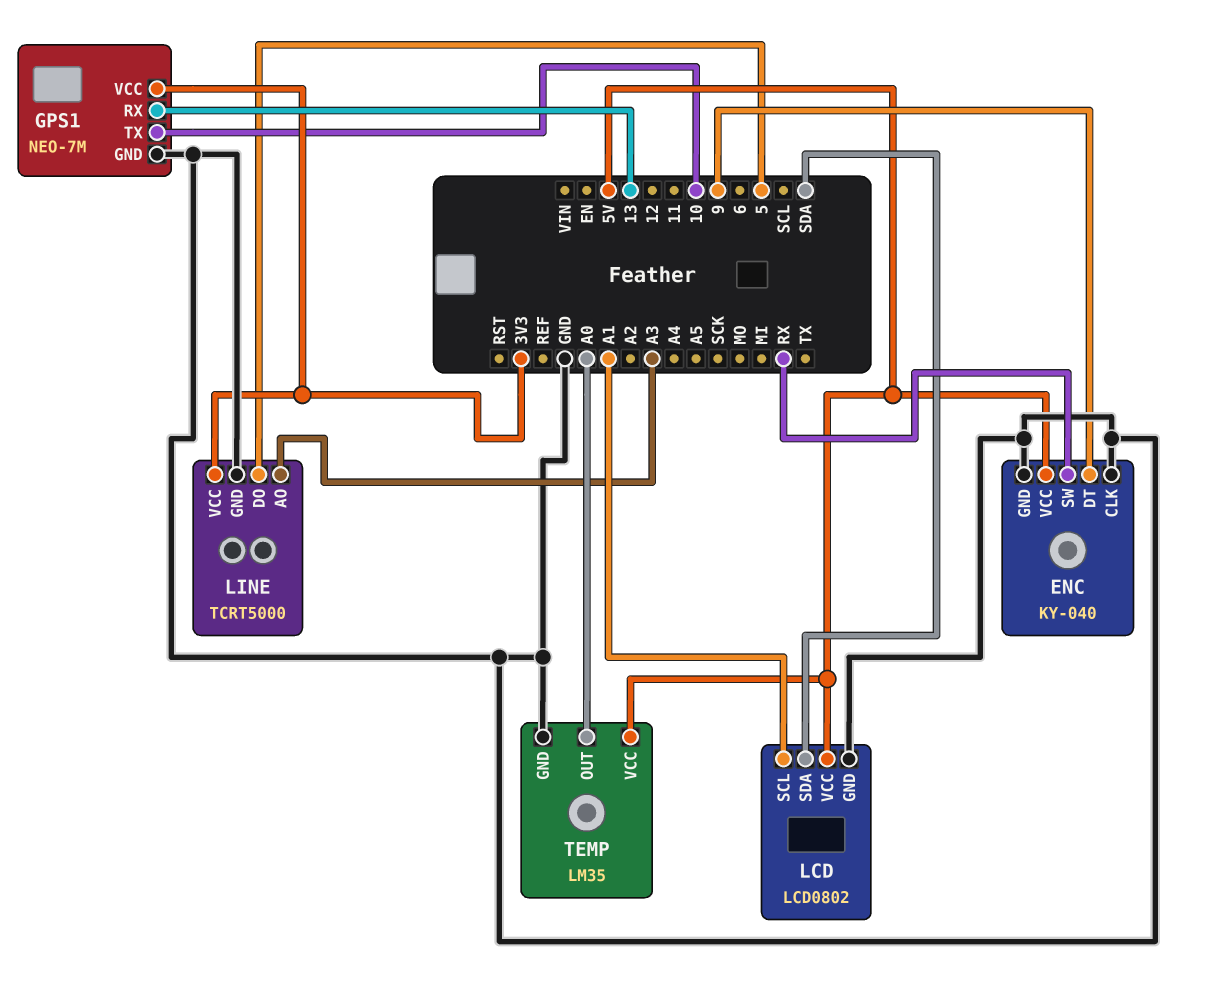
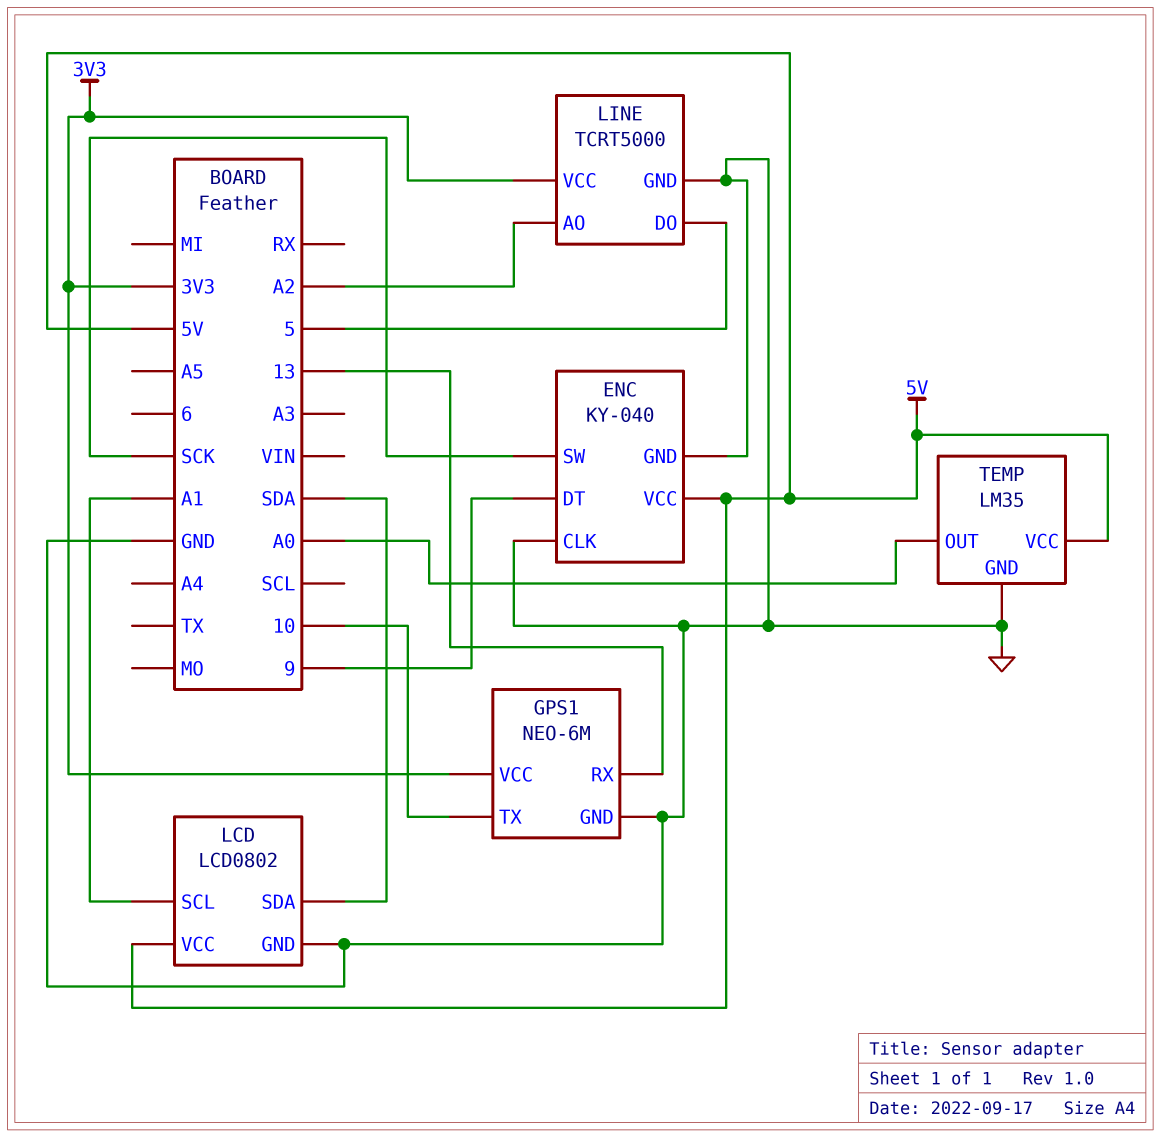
ENC pin SW: RX -> SCK
GPS1: NEO-7M -> NEO-6M
LINE pin AO: A3 -> A2

